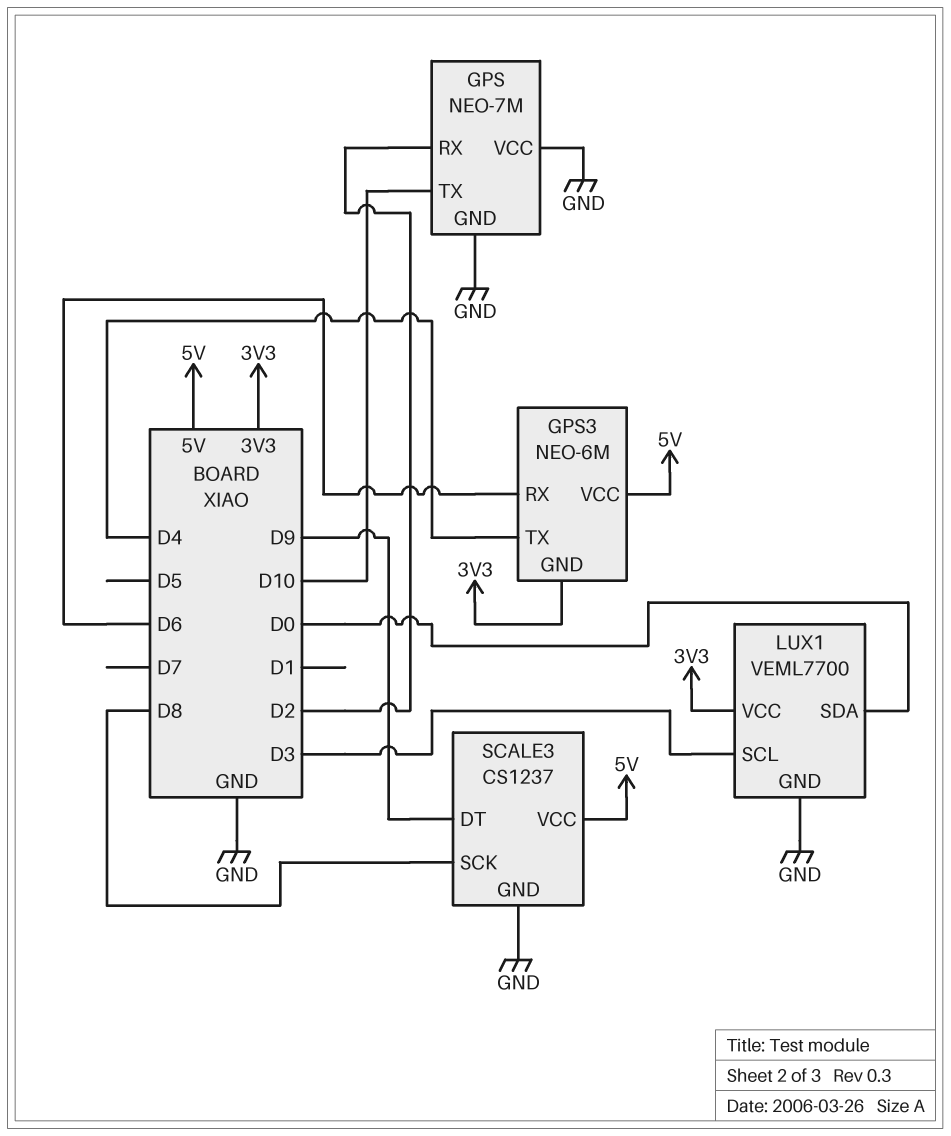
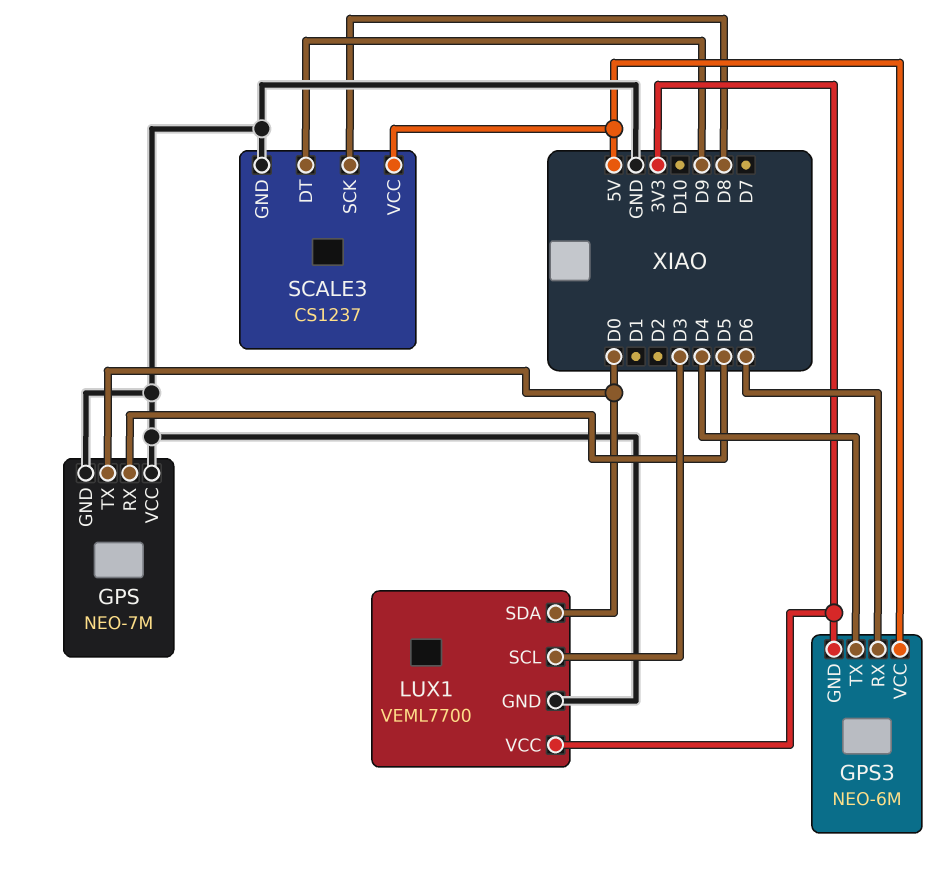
GPS pin RX: D2 -> D5
GPS pin TX: D10 -> D0

